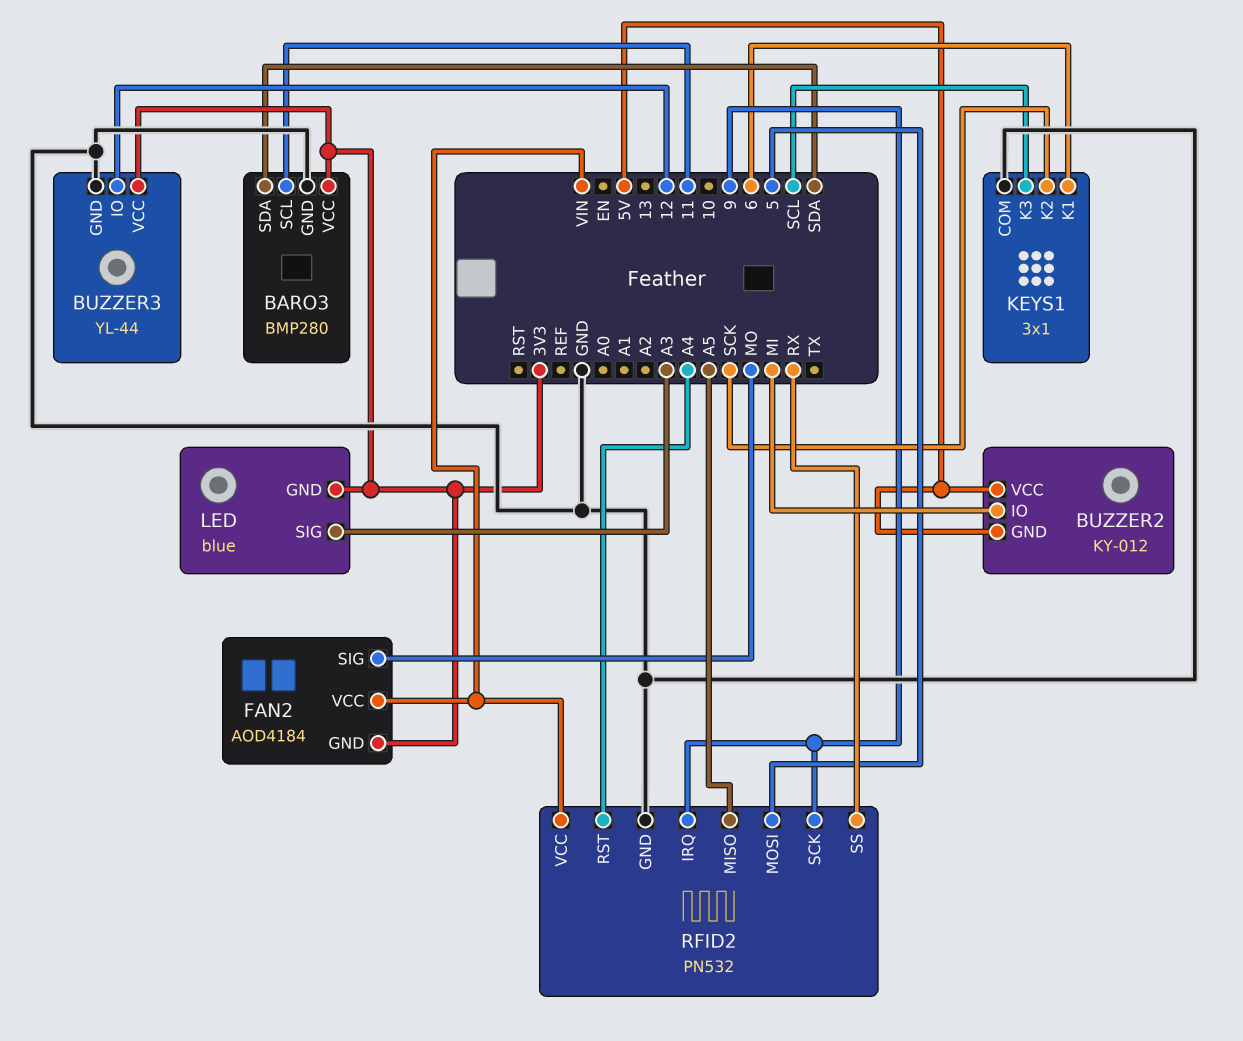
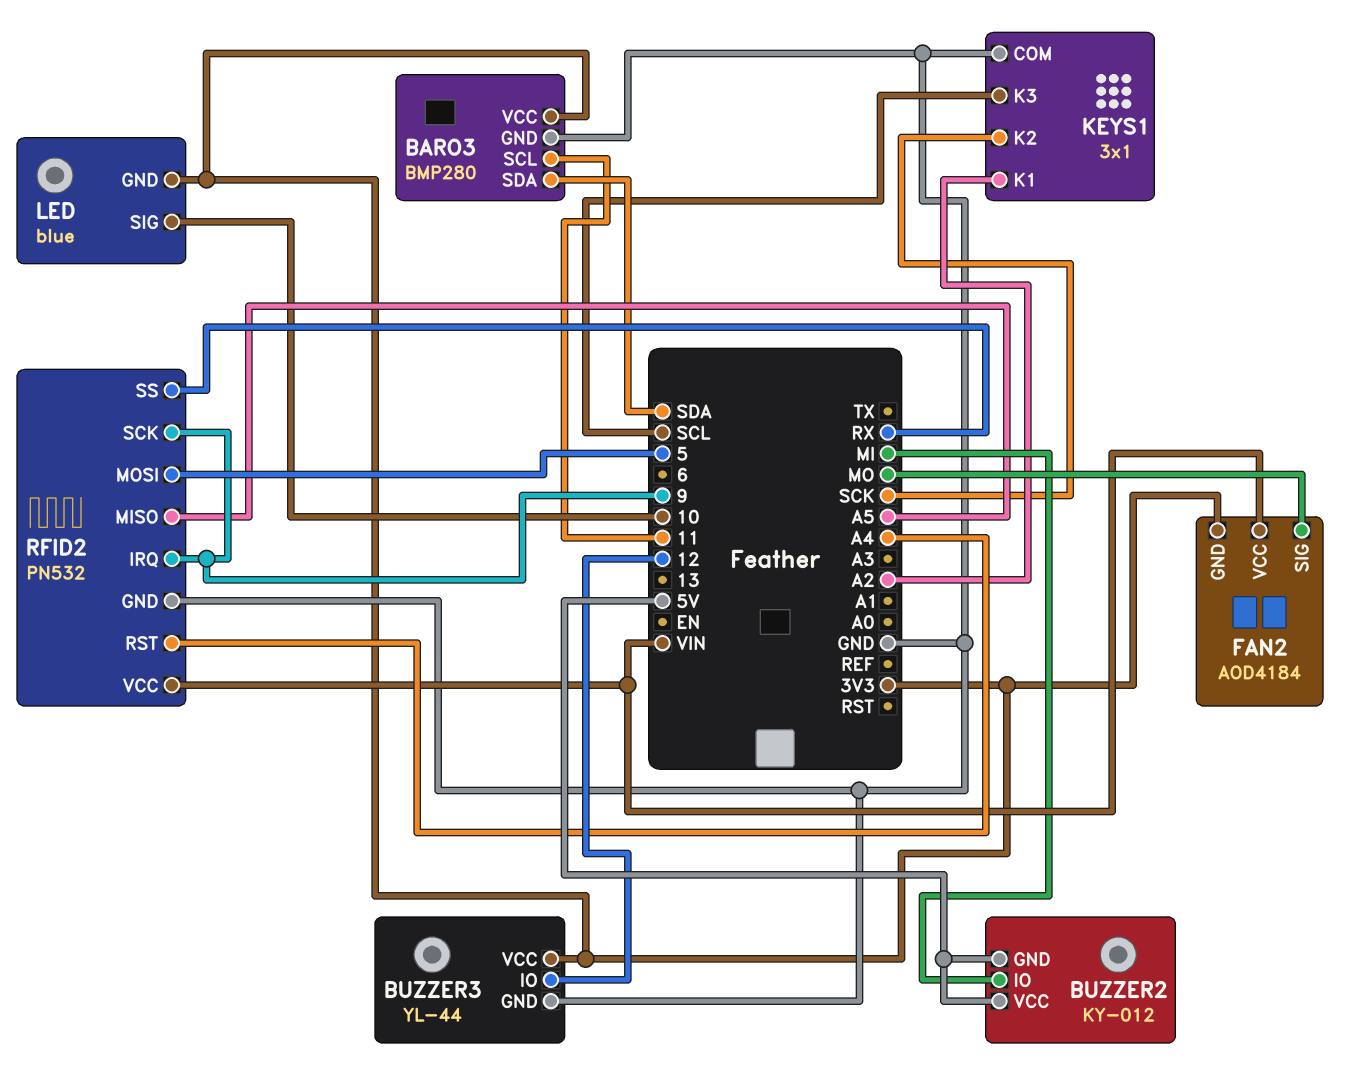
KEYS1 pin K1: 6 -> A2
LED pin SIG: A3 -> 10

